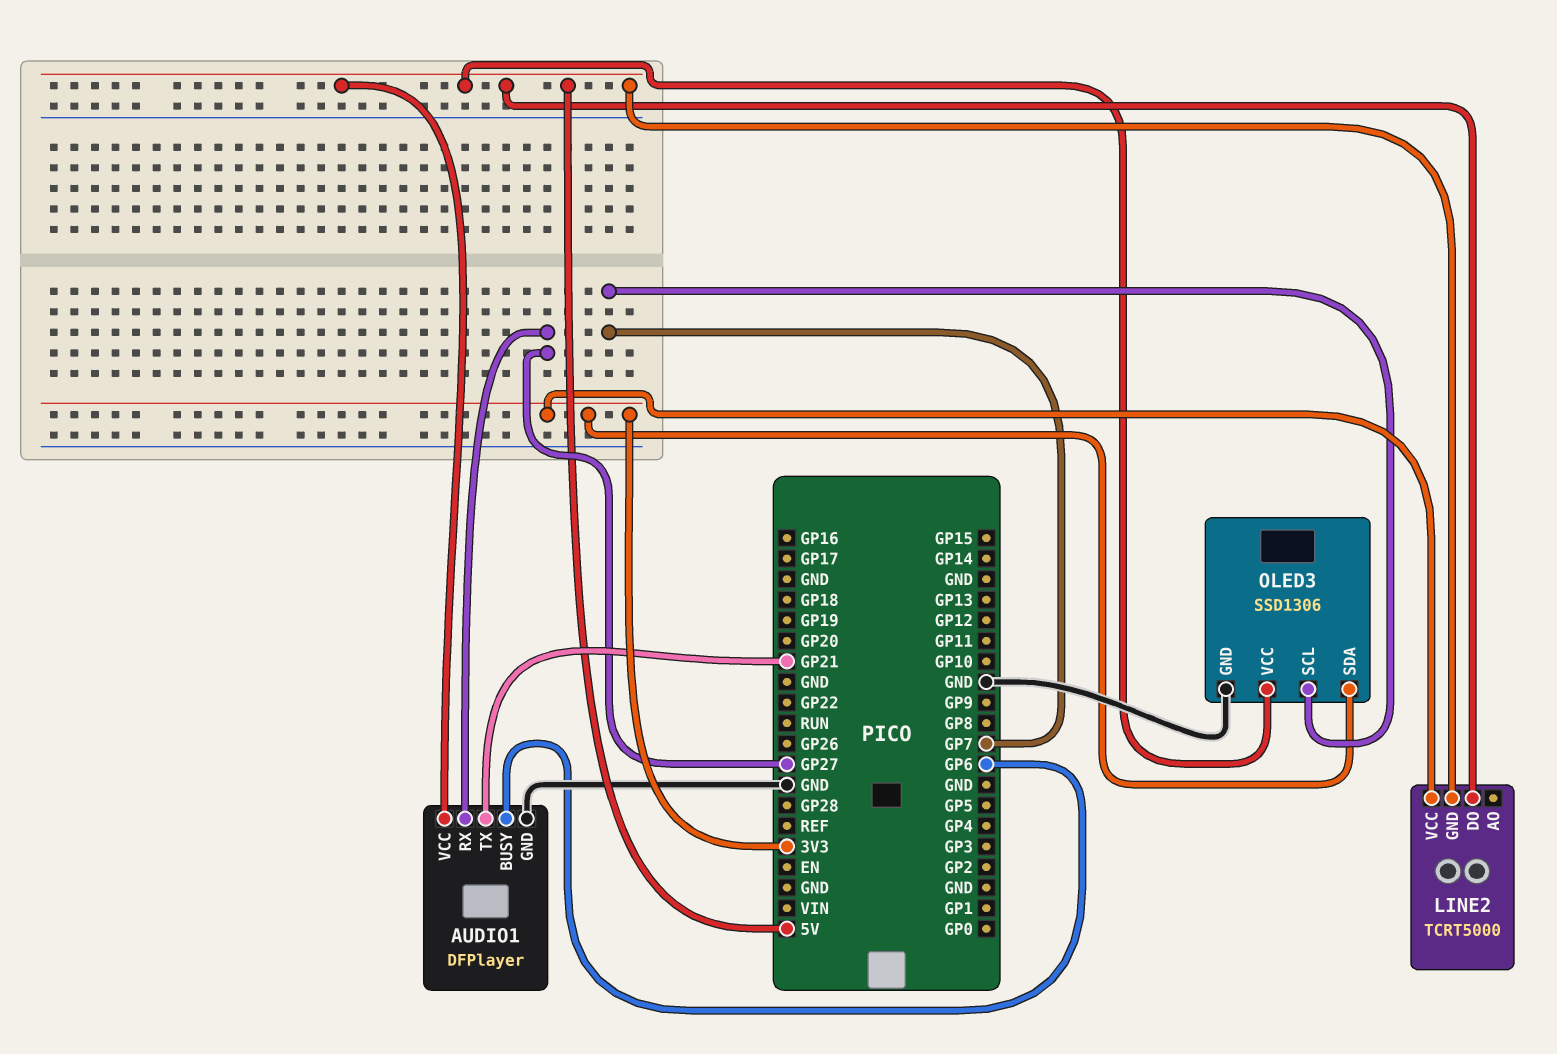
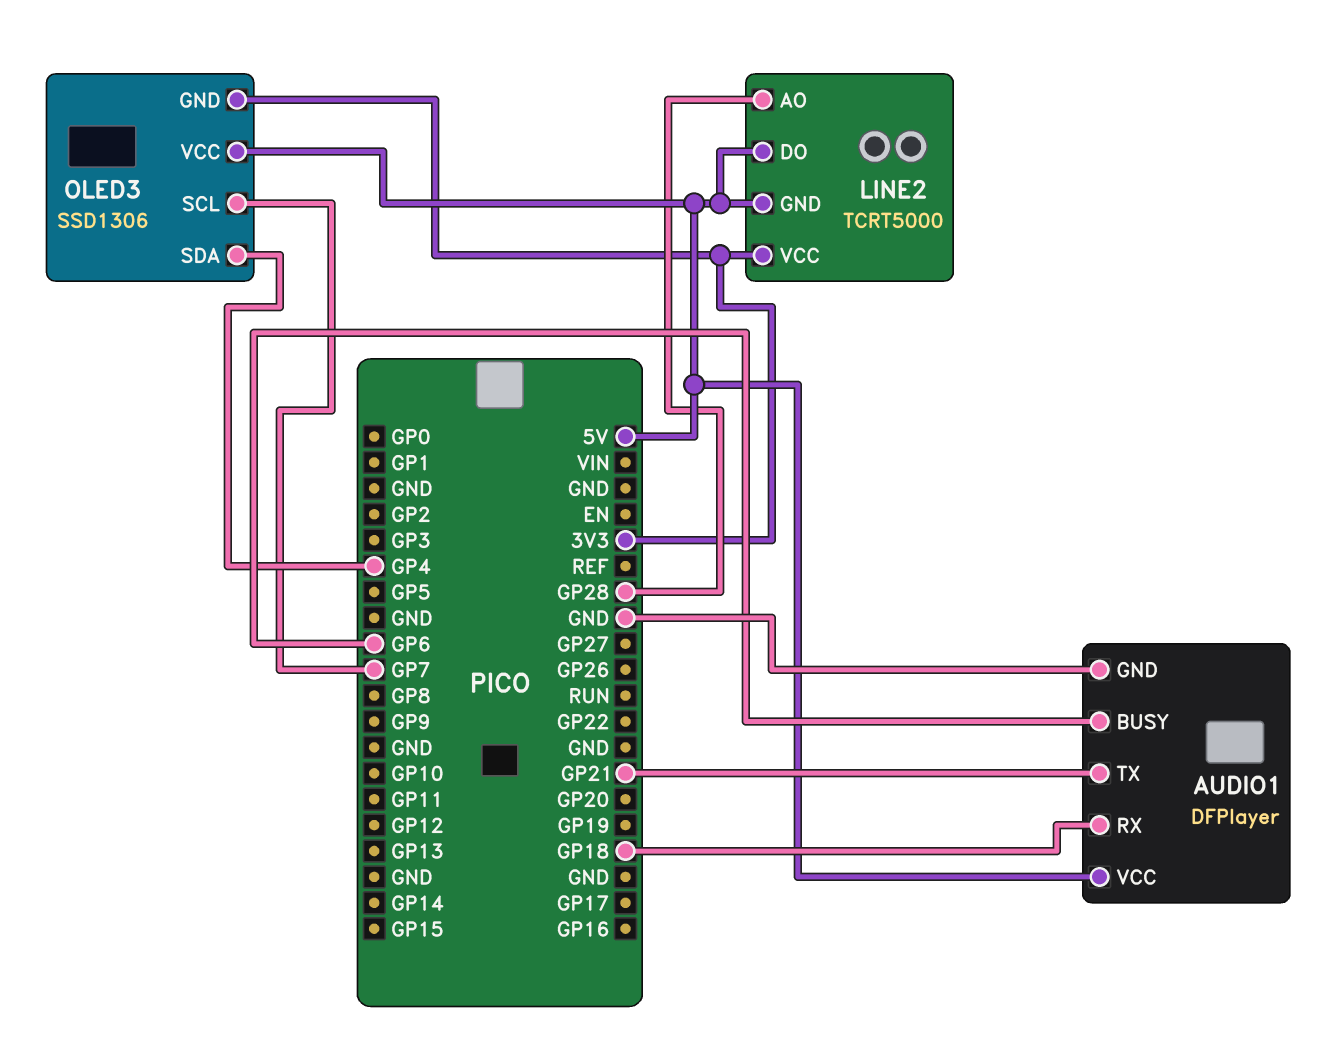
AUDIO1 pin RX: GP27 -> GP18
LINE2 pin AO: none -> GP28
OLED3 pin GND: GND -> 3V3
OLED3 pin SDA: 3V3 -> GP4

